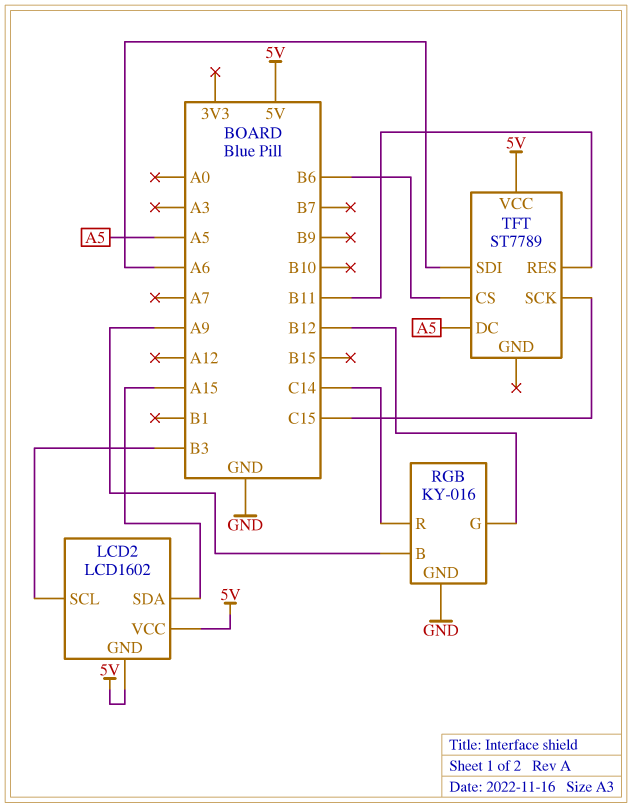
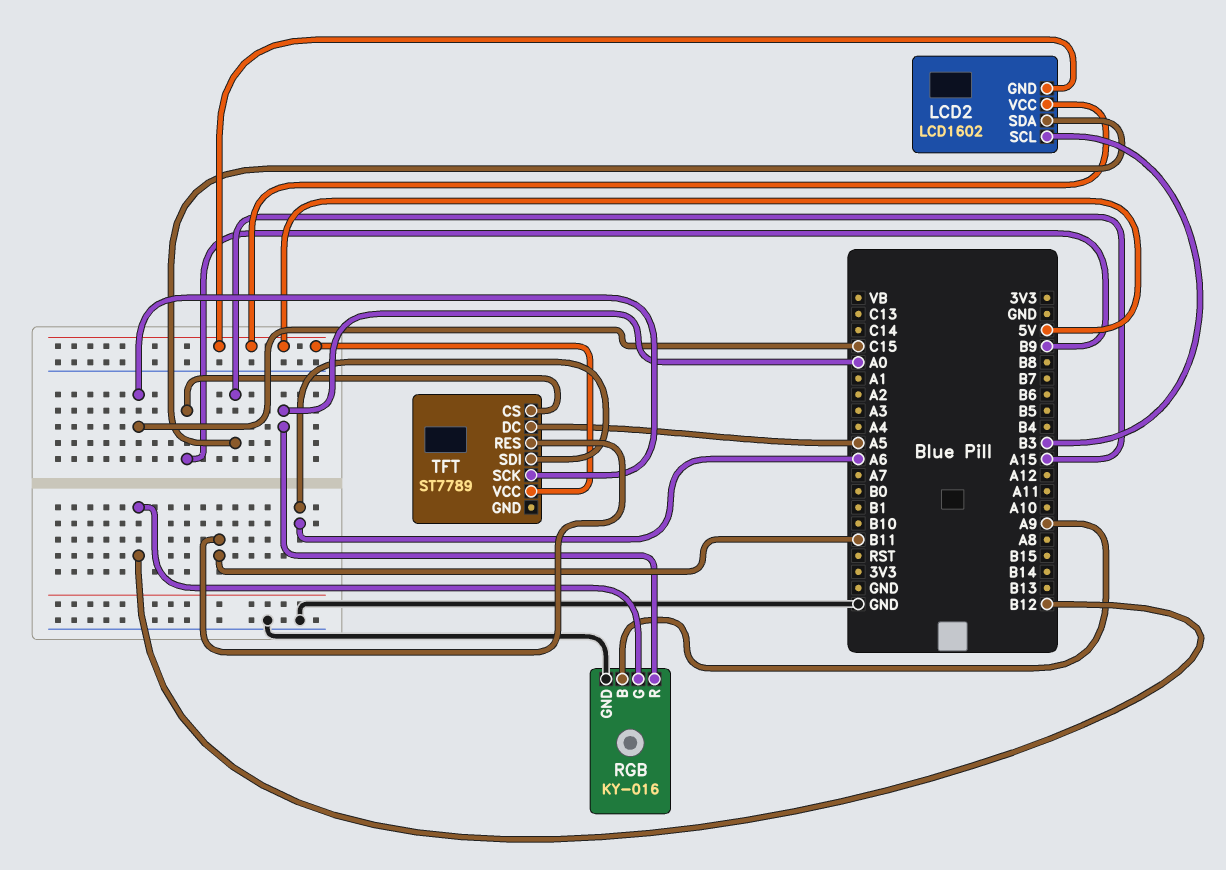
RGB pin R: C14 -> A0
TFT pin CS: B6 -> B9

